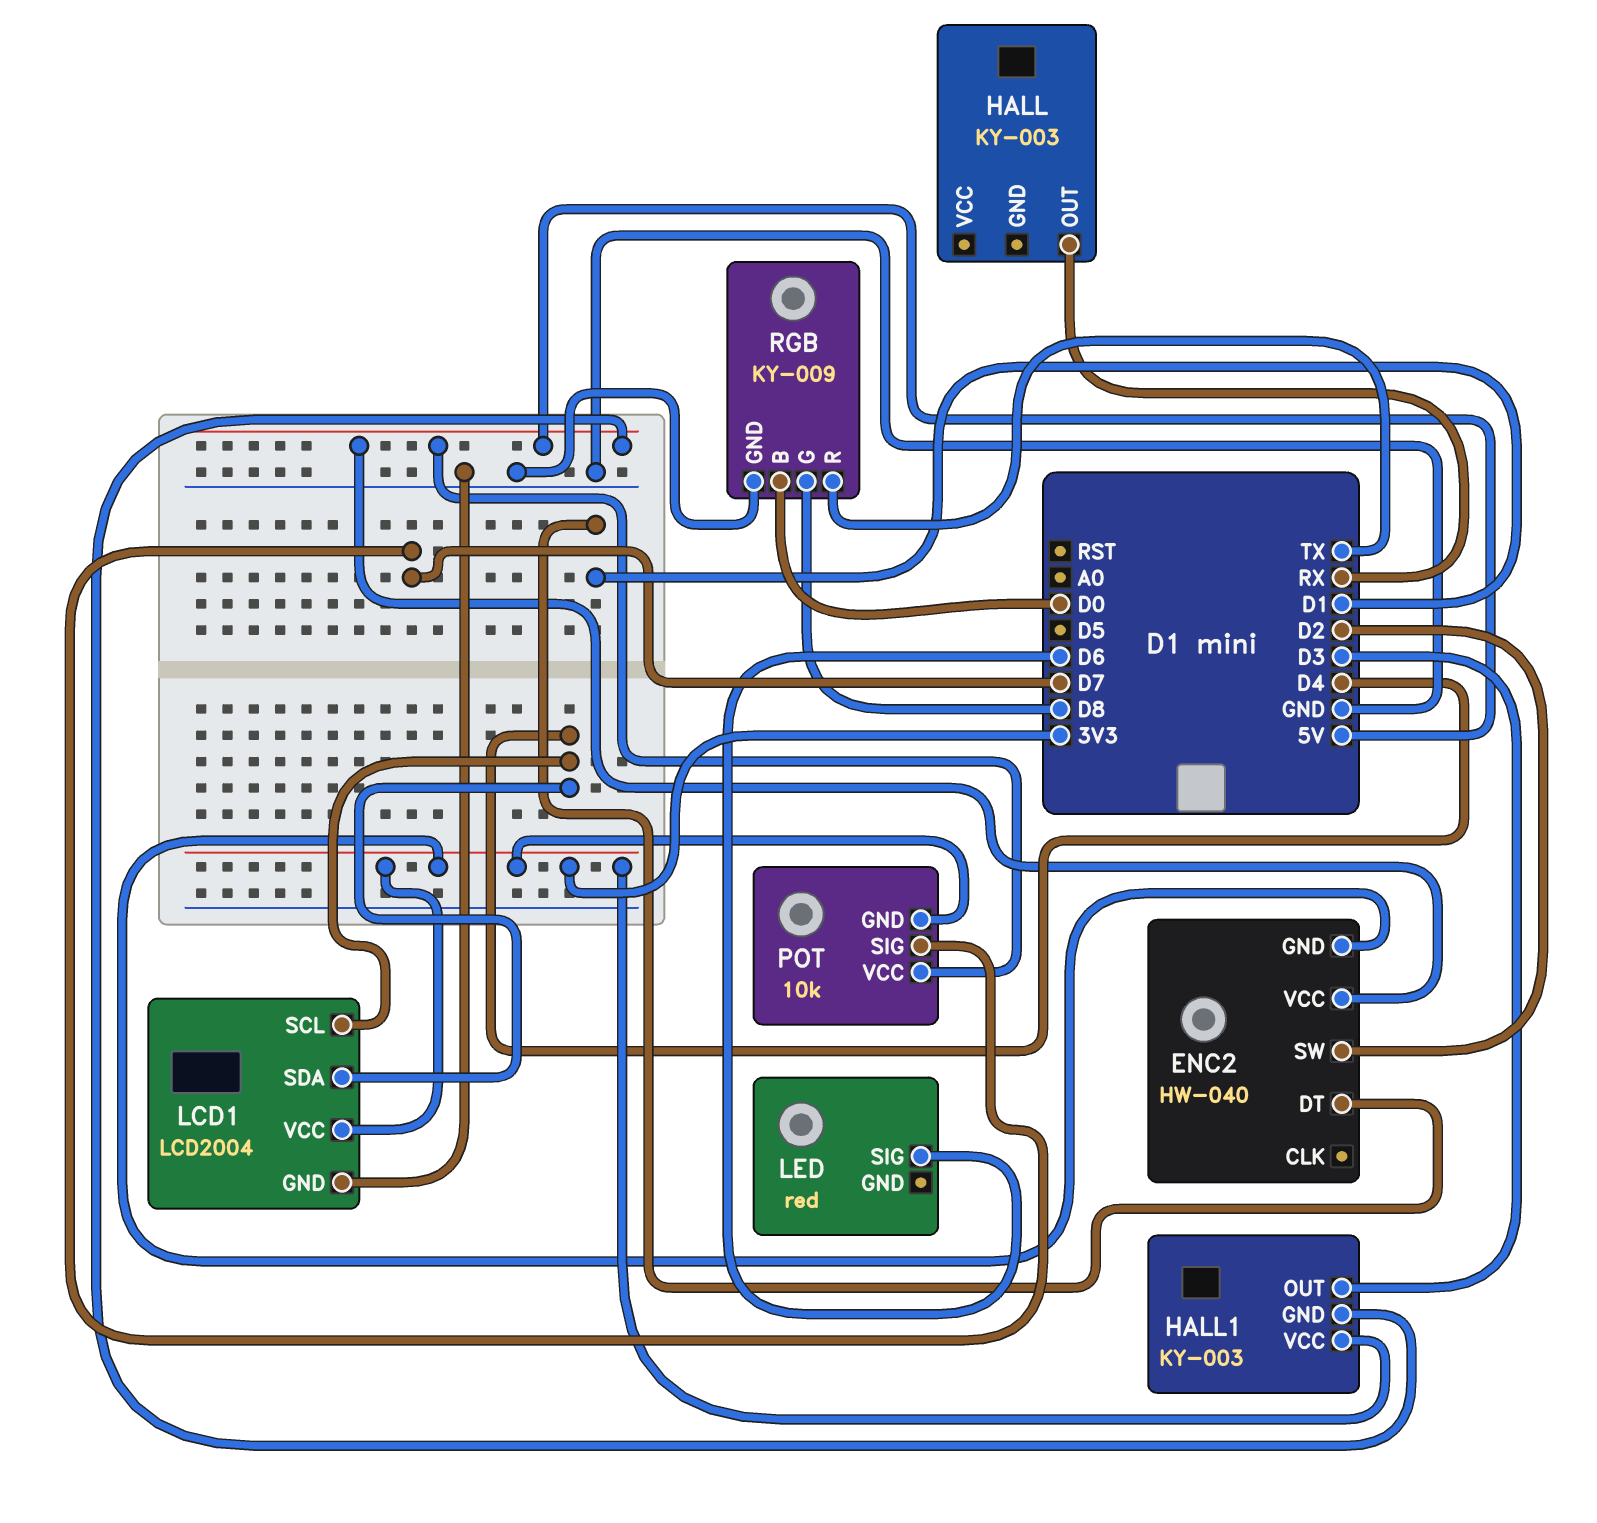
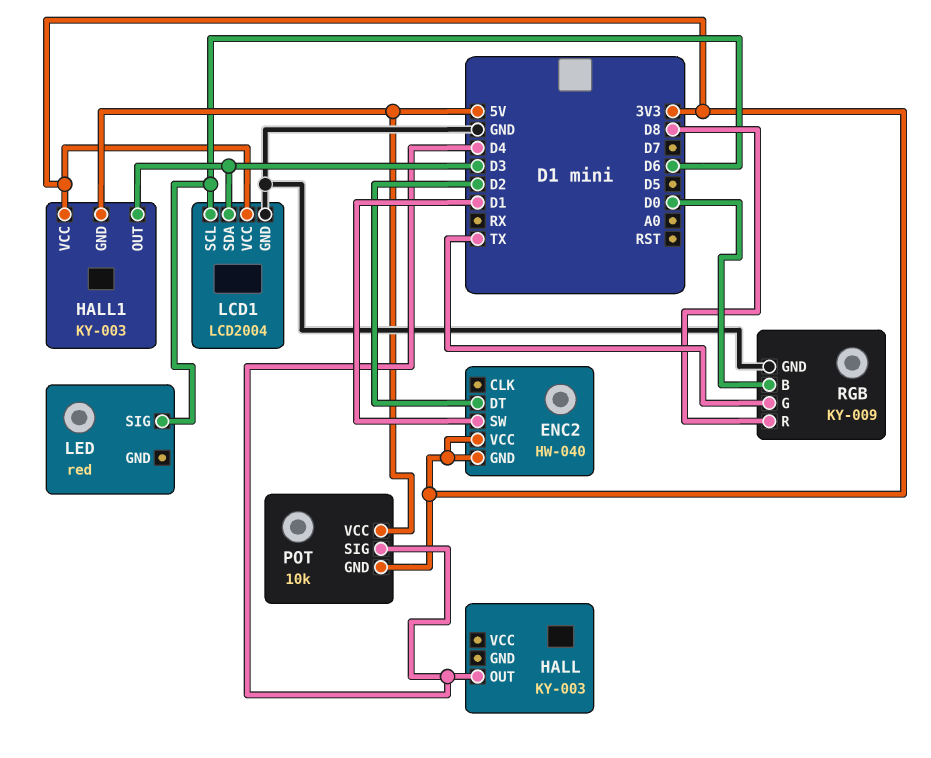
ENC2 pin DT: D1 -> D2
ENC2 pin SW: D2 -> D1
ENC2 pin VCC: 5V -> 3V3
HALL pin OUT: RX -> D4
LCD1 pin SCL: D4 -> D6
LCD1 pin SDA: D4 -> D3
POT pin SIG: D7 -> D4
RGB pin G: D8 -> TX
RGB pin R: TX -> D8

